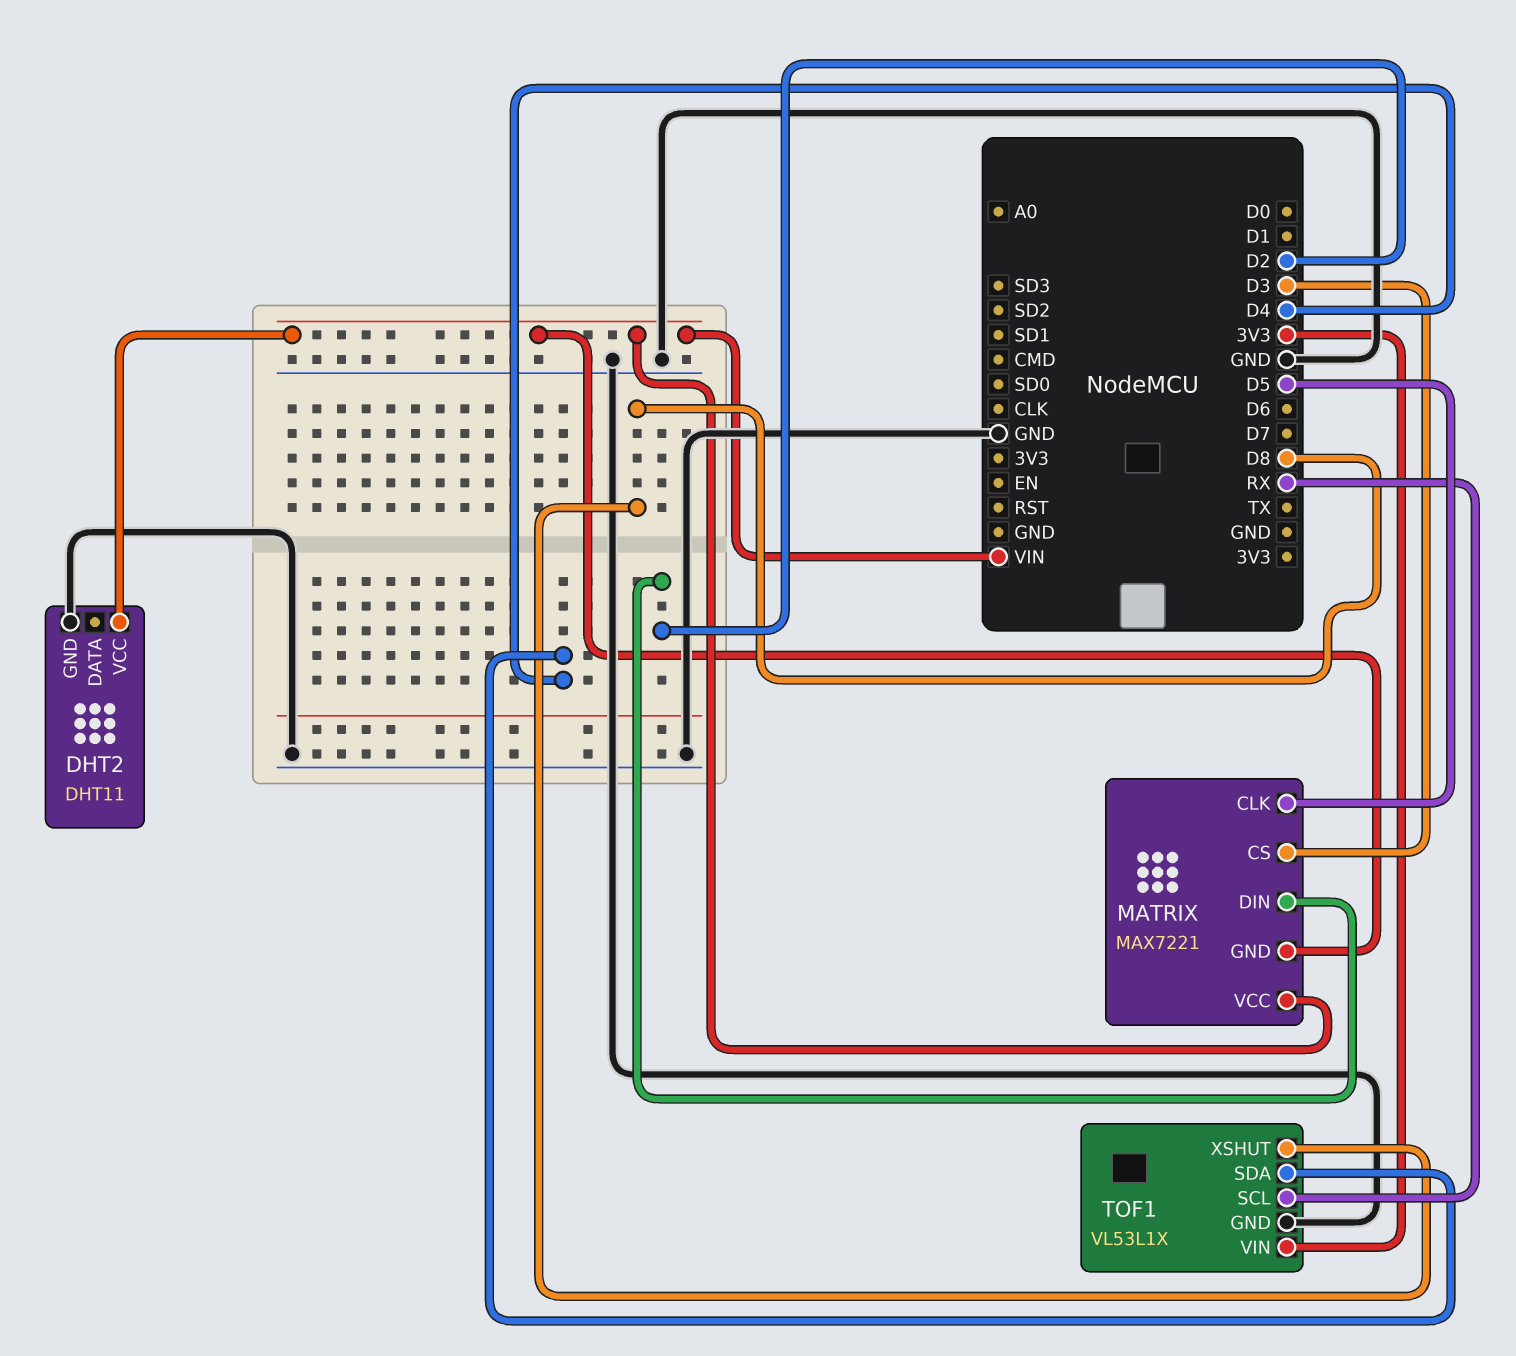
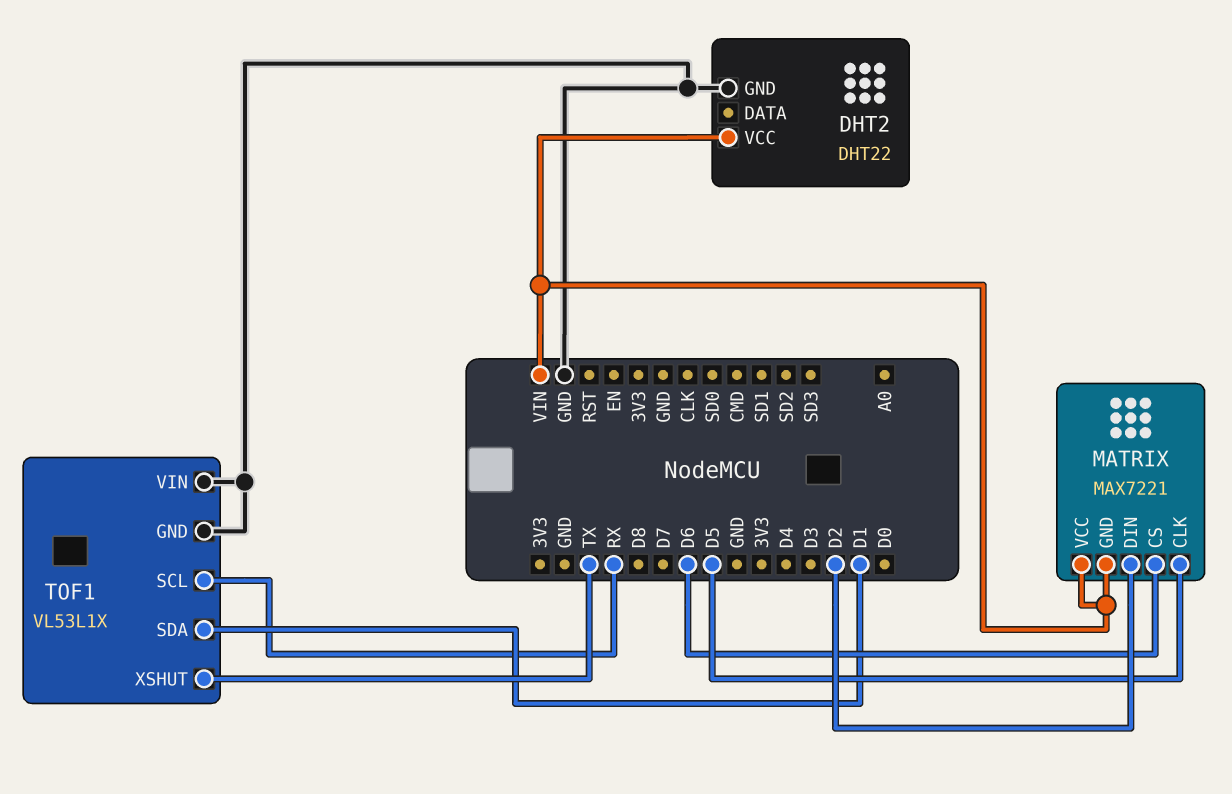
DHT2: DHT11 -> DHT22
MATRIX pin CS: D3 -> D6
TOF1 pin SDA: D4 -> D1
TOF1 pin VIN: 3V3 -> GND
TOF1 pin XSHUT: D8 -> TX

